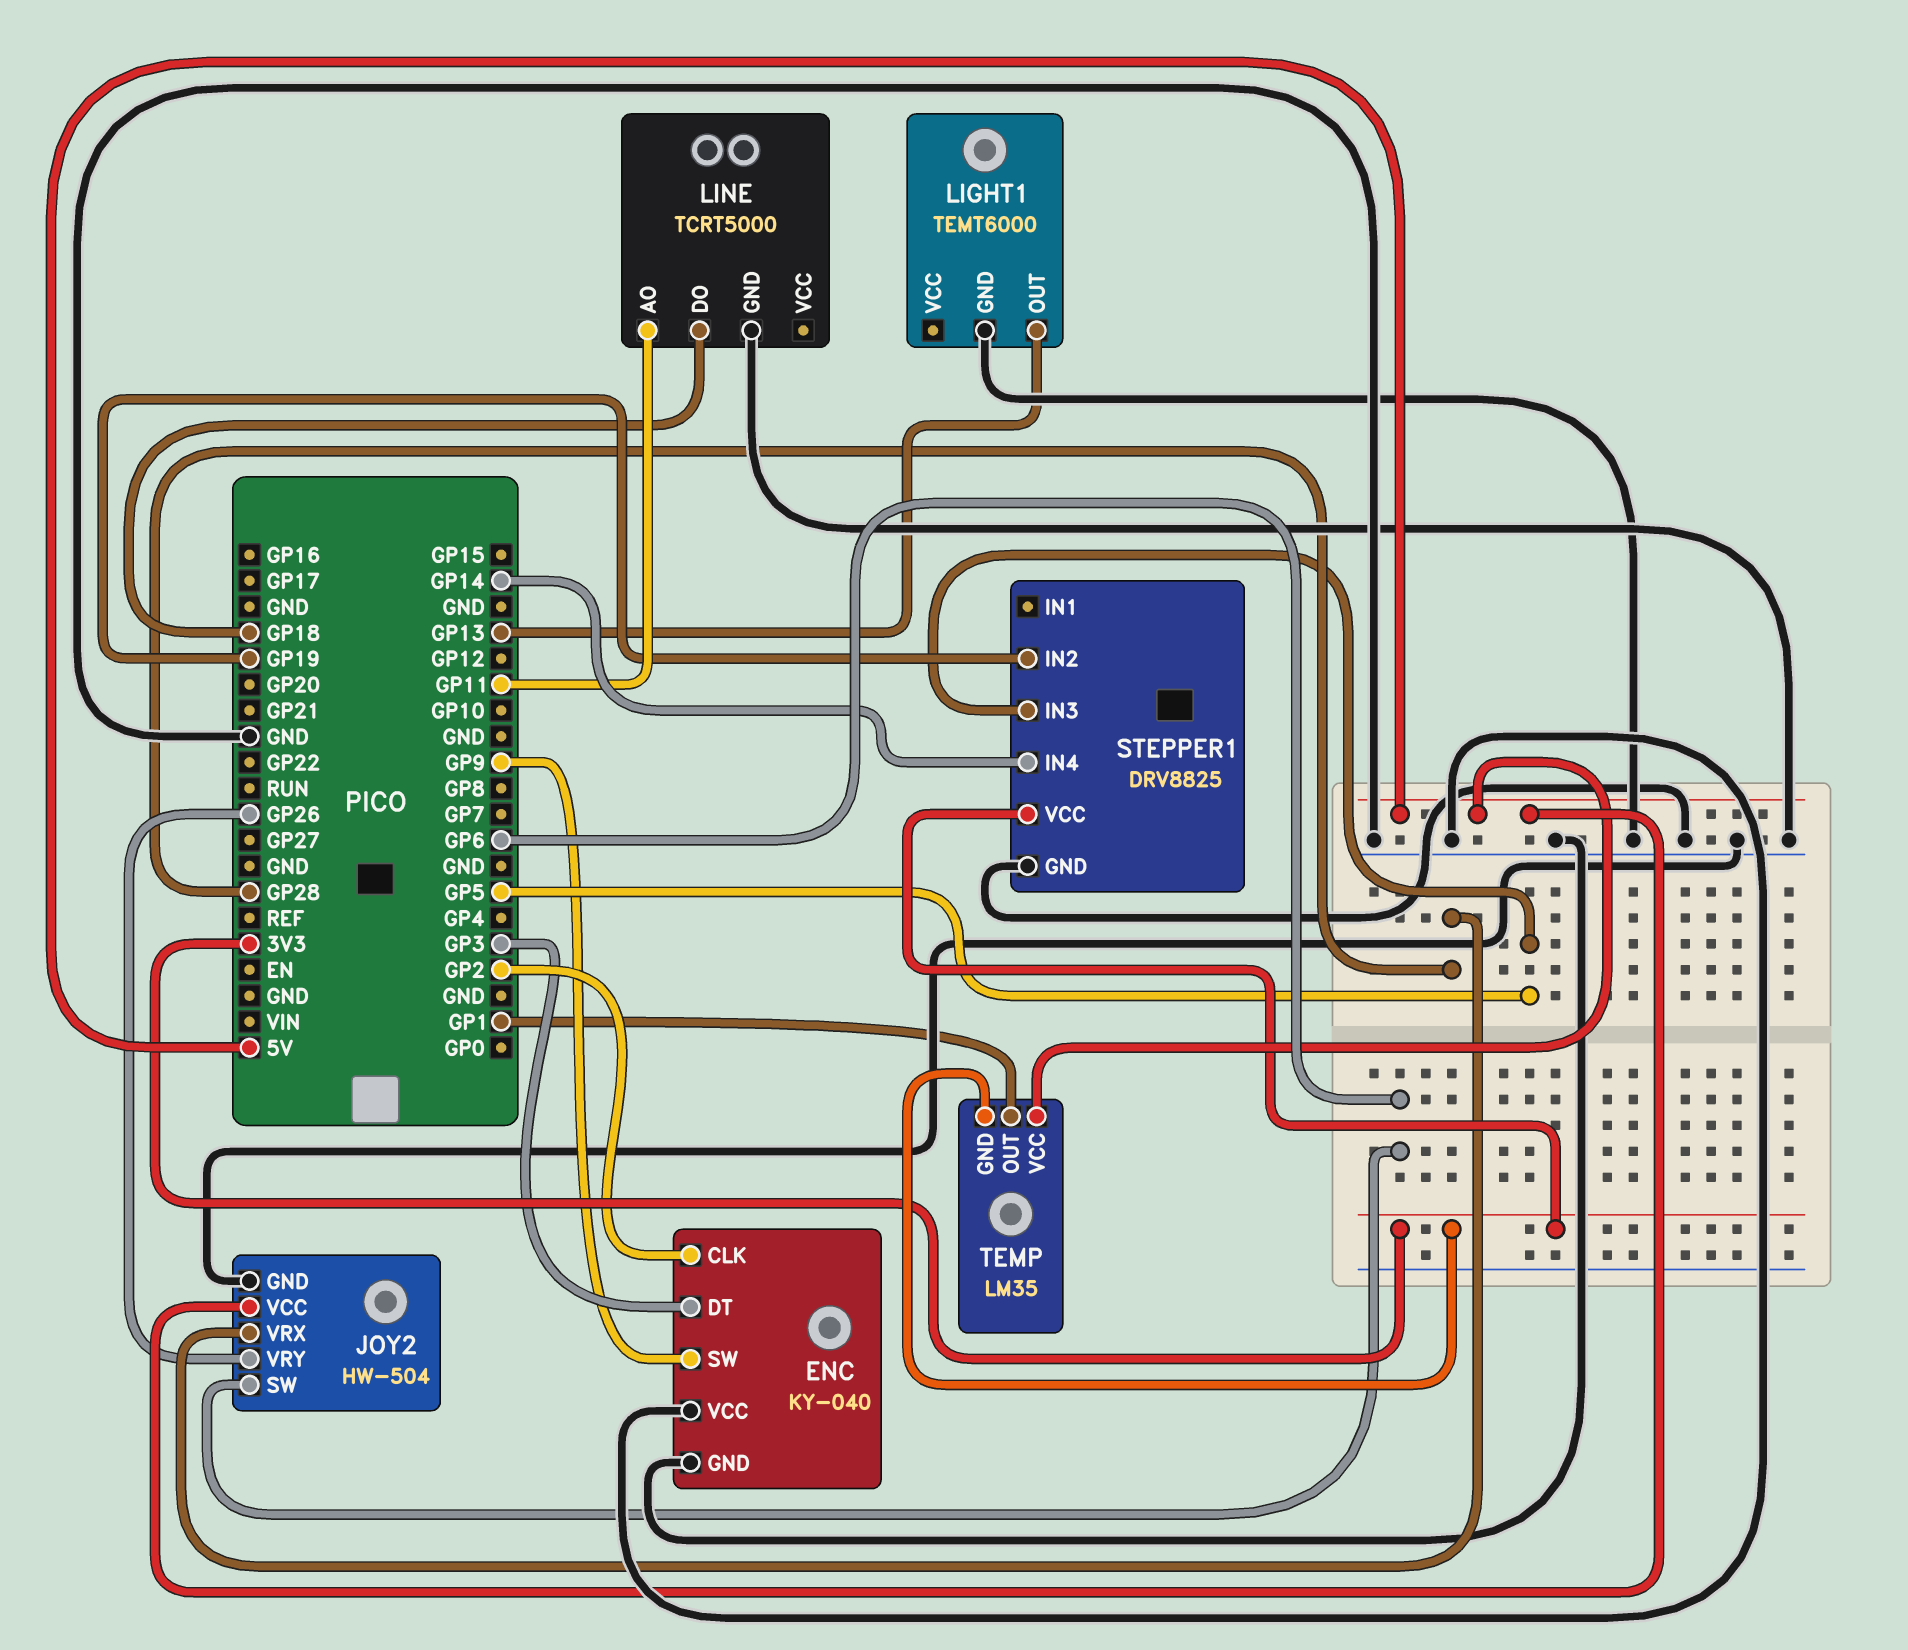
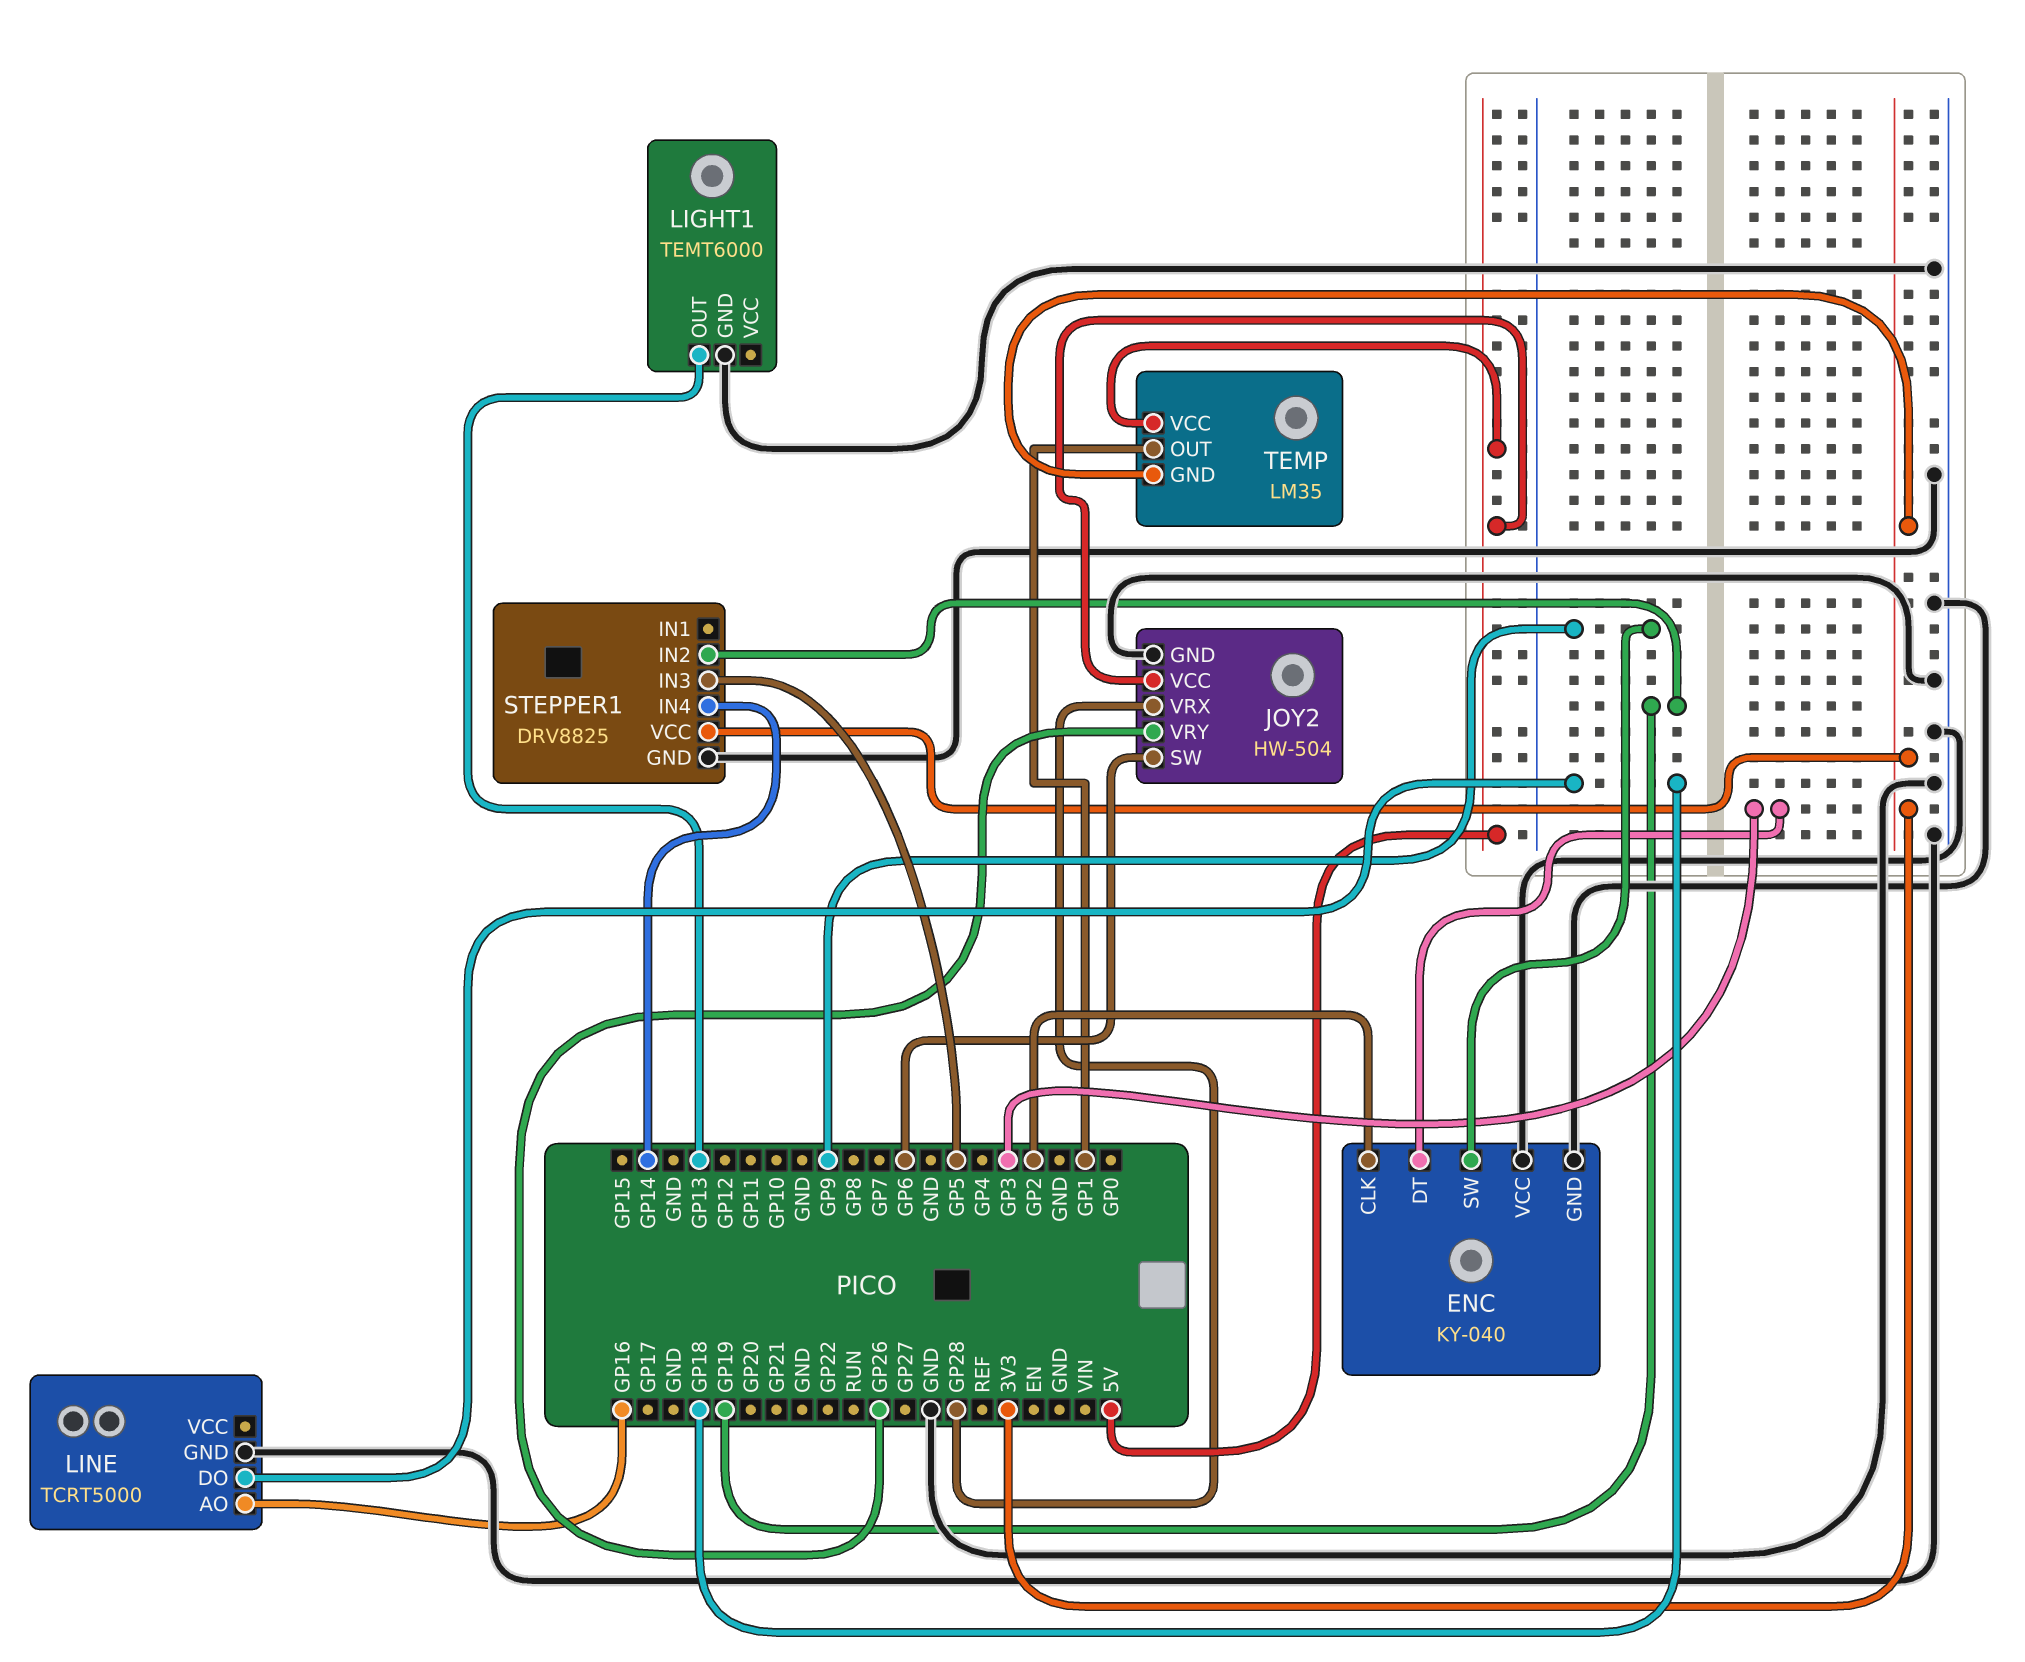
LINE pin AO: GP11 -> GP16

